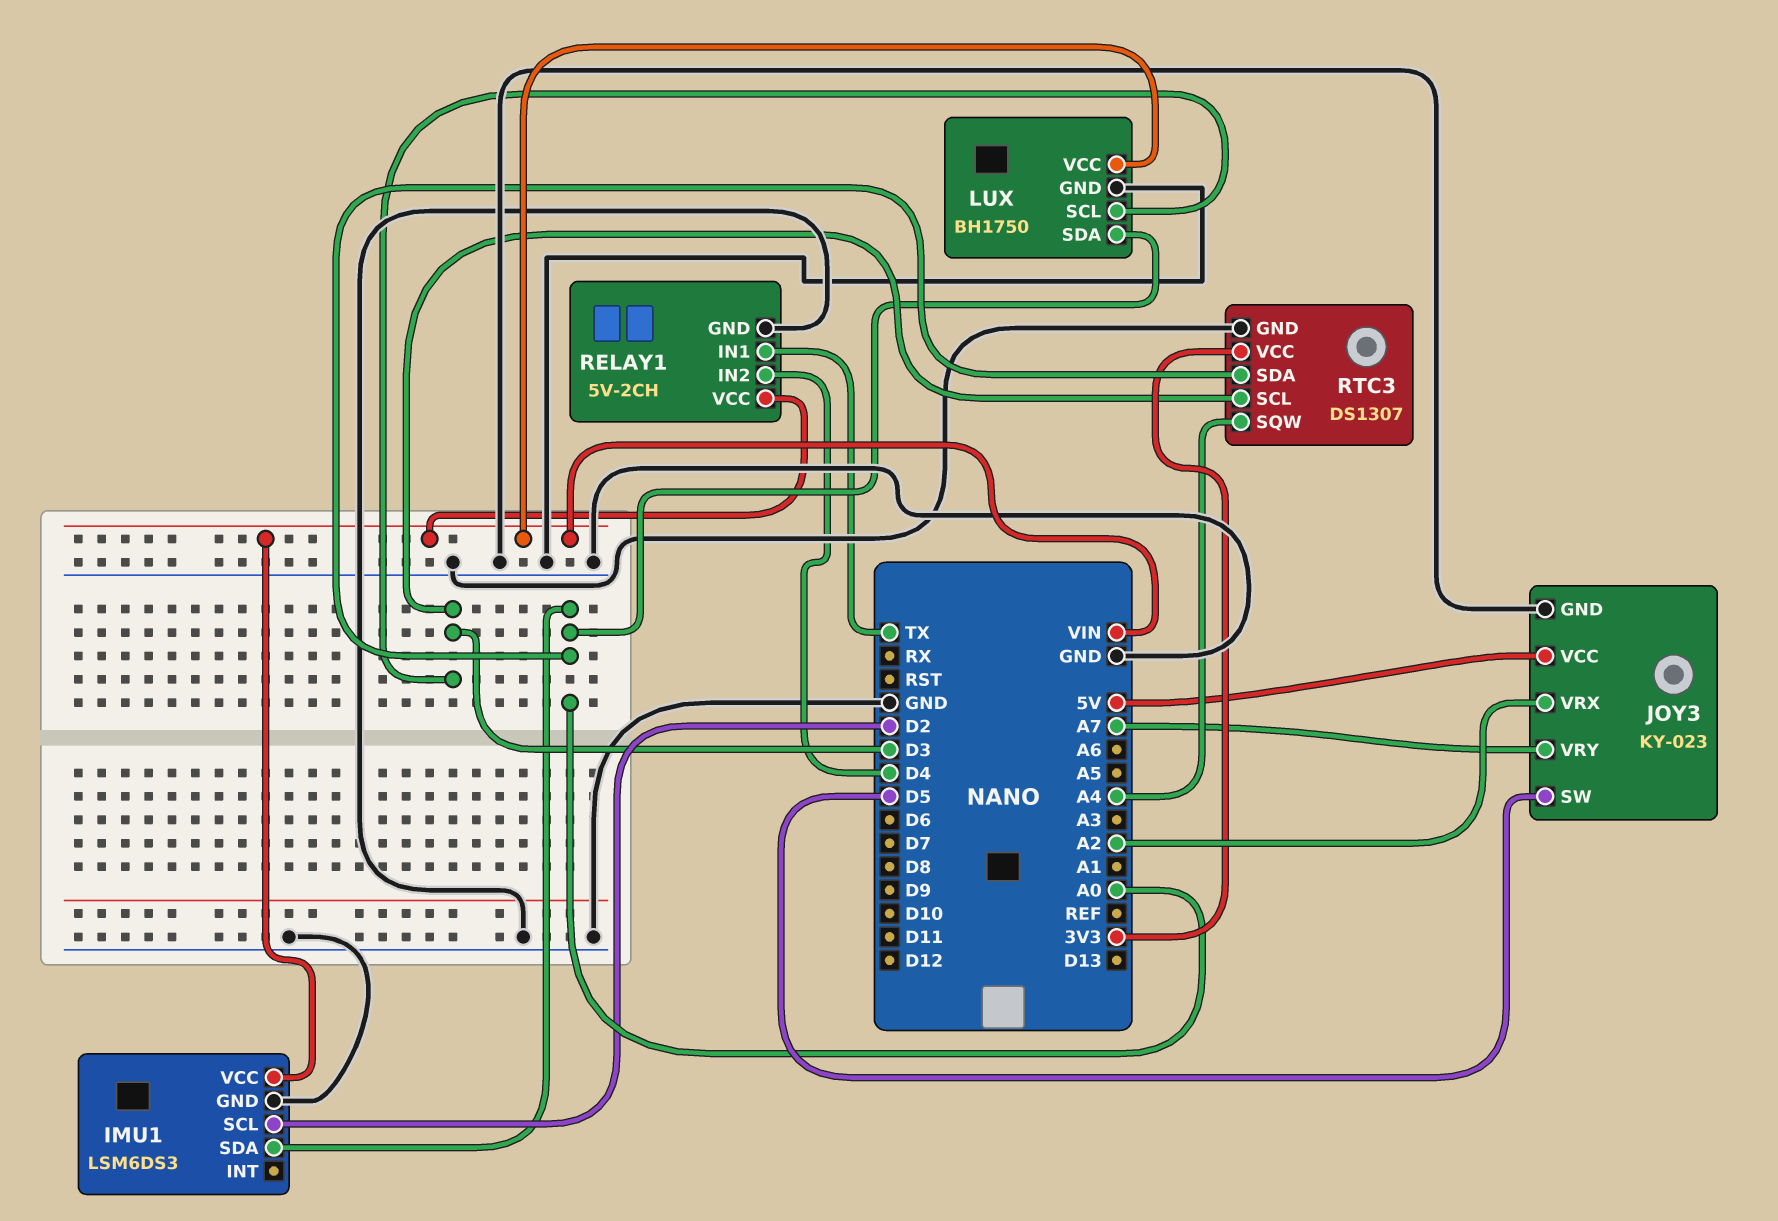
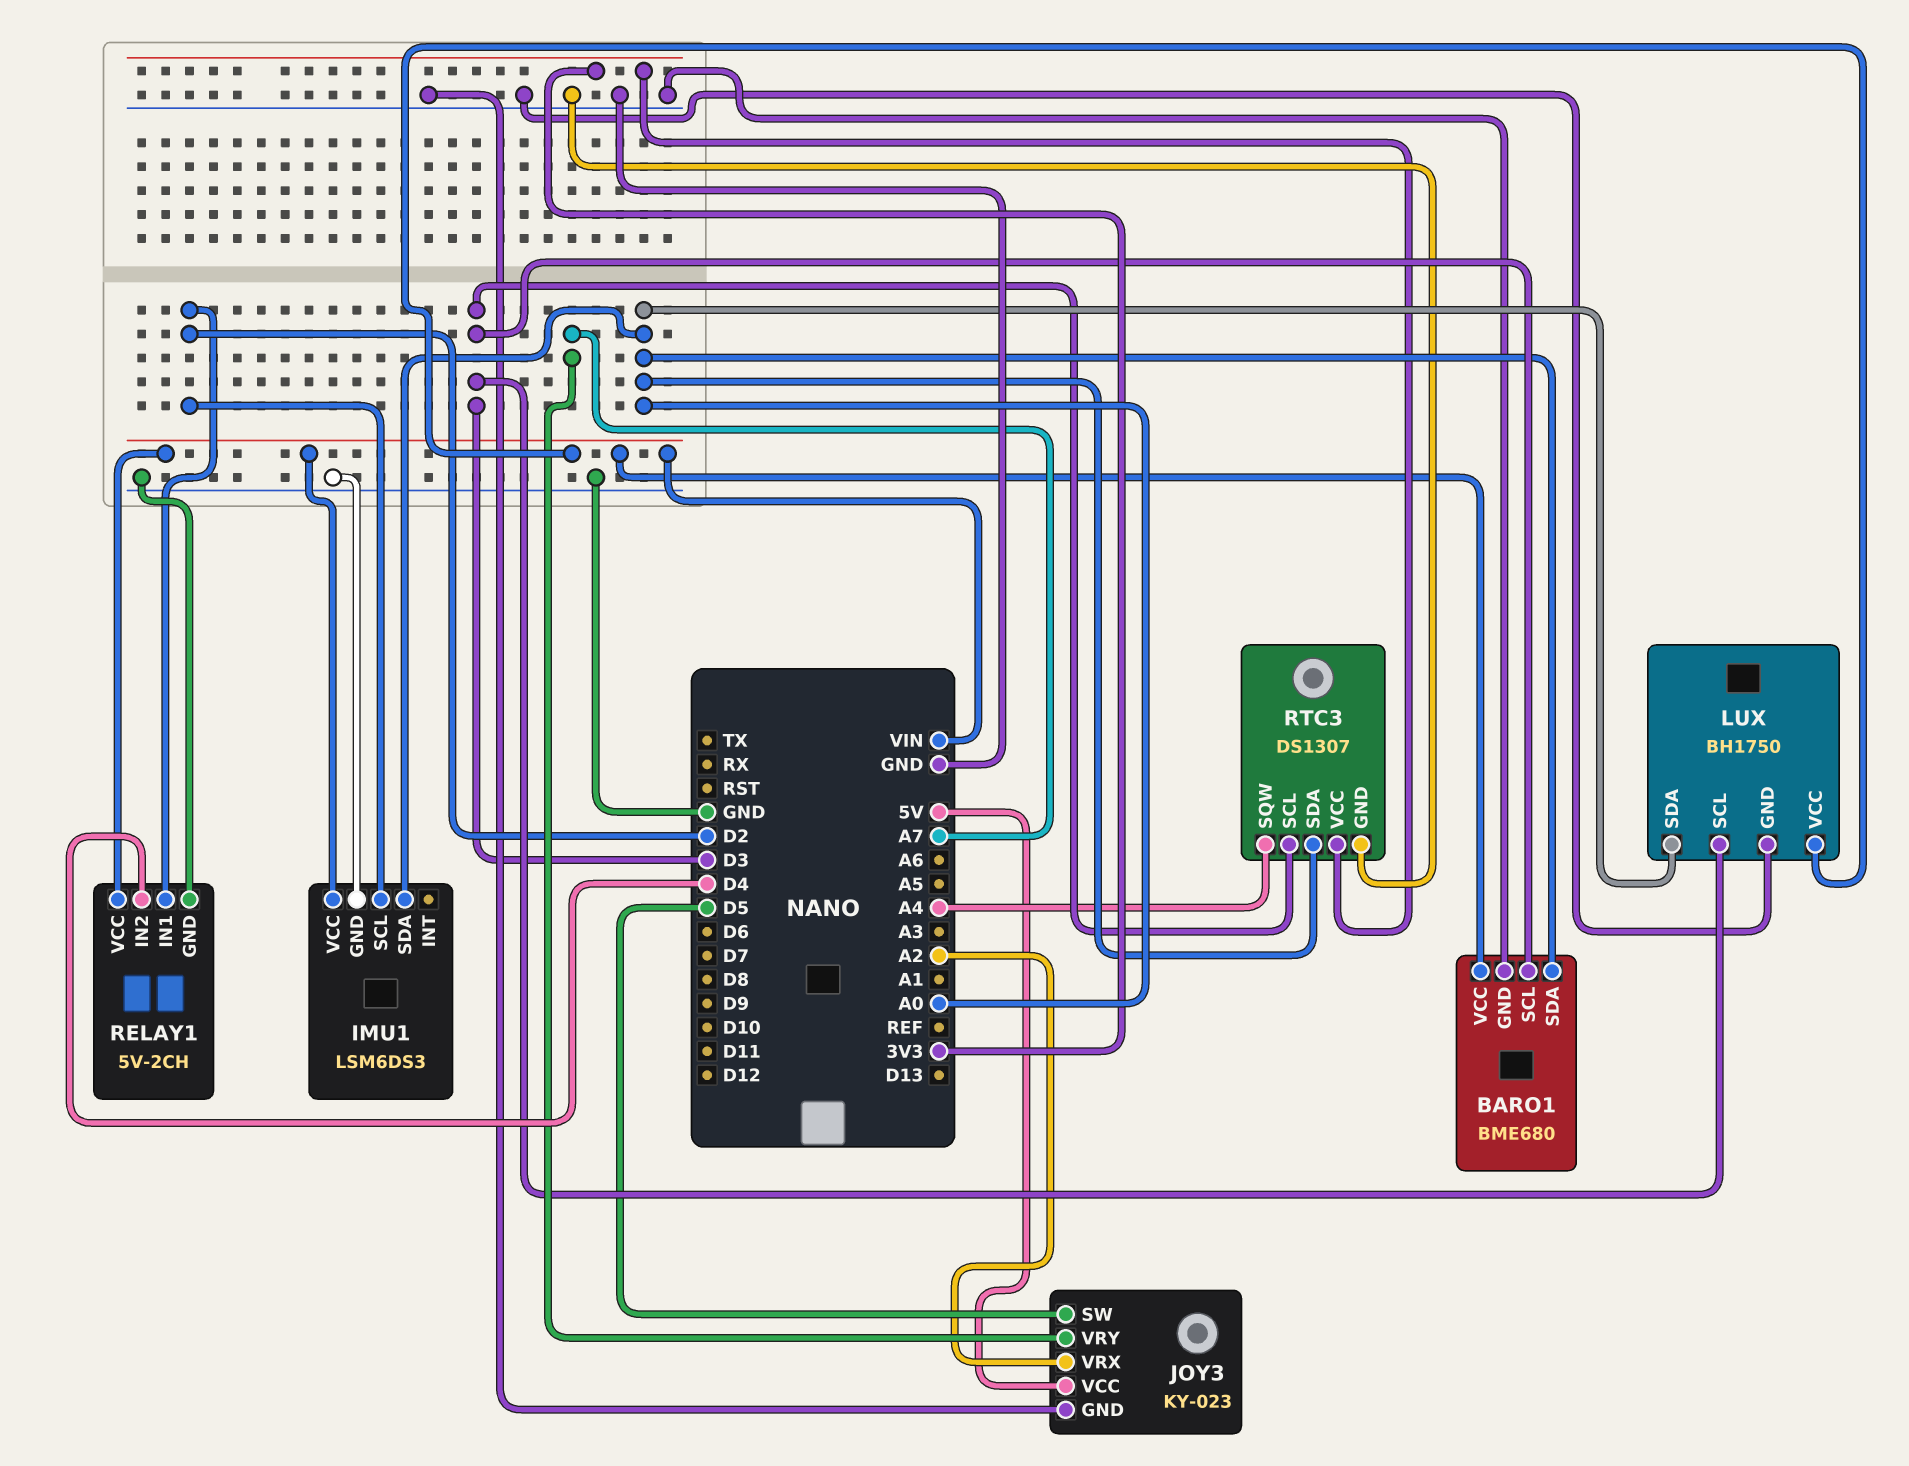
BARO1: none -> BME680
BARO1 pin GND: none -> GND
BARO1 pin SCL: none -> D3
BARO1 pin SDA: none -> A0
BARO1 pin VCC: none -> VIN
RELAY1 pin IN1: TX -> D2

